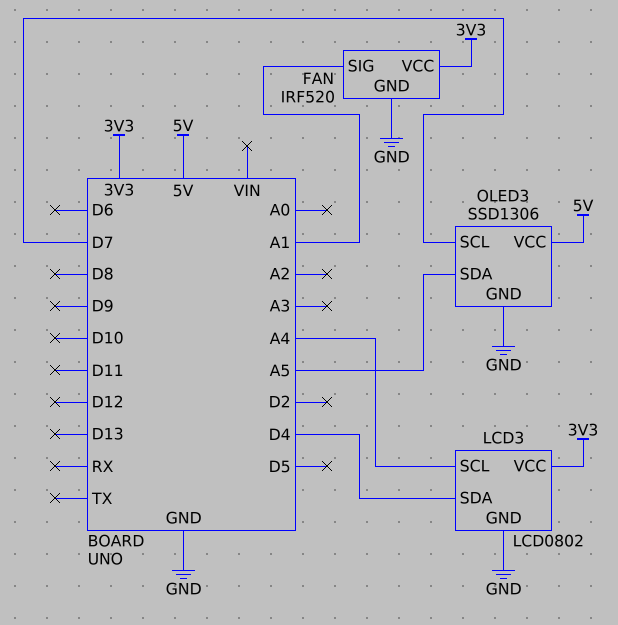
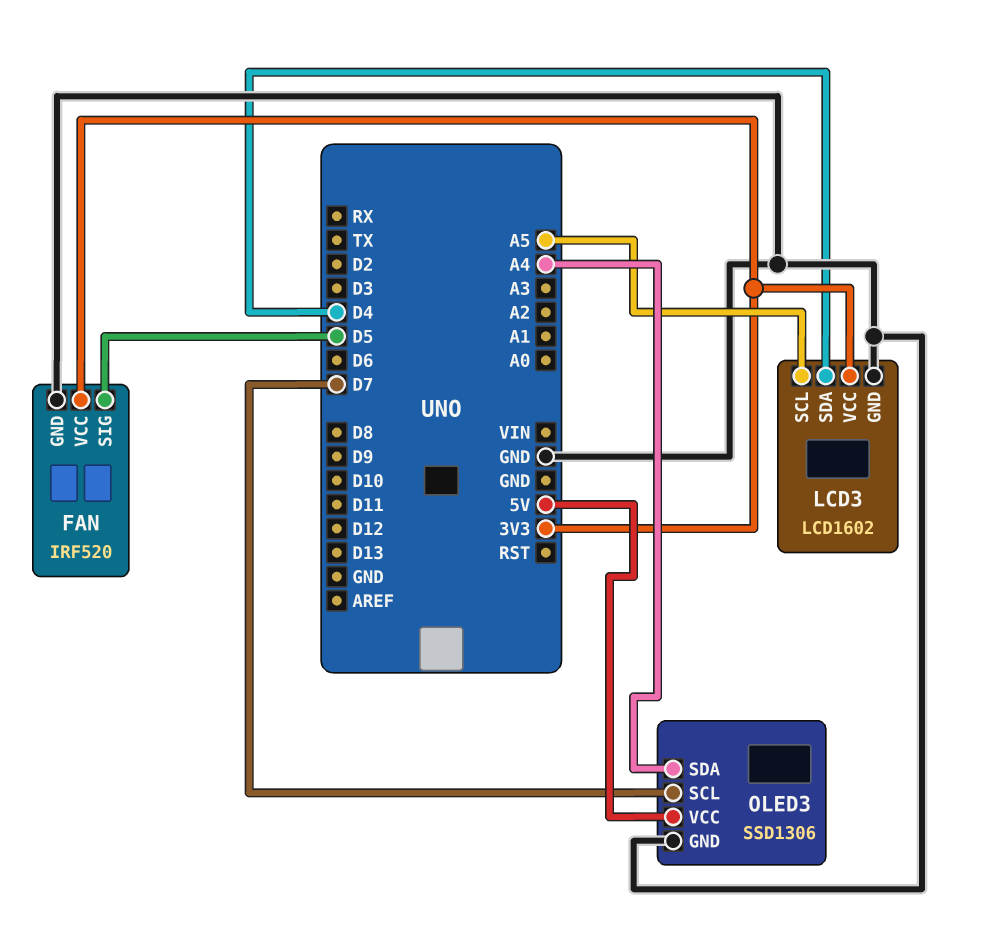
FAN pin SIG: A1 -> D5
LCD3: LCD0802 -> LCD1602
LCD3 pin SCL: A4 -> A5
OLED3 pin SDA: A5 -> A4

